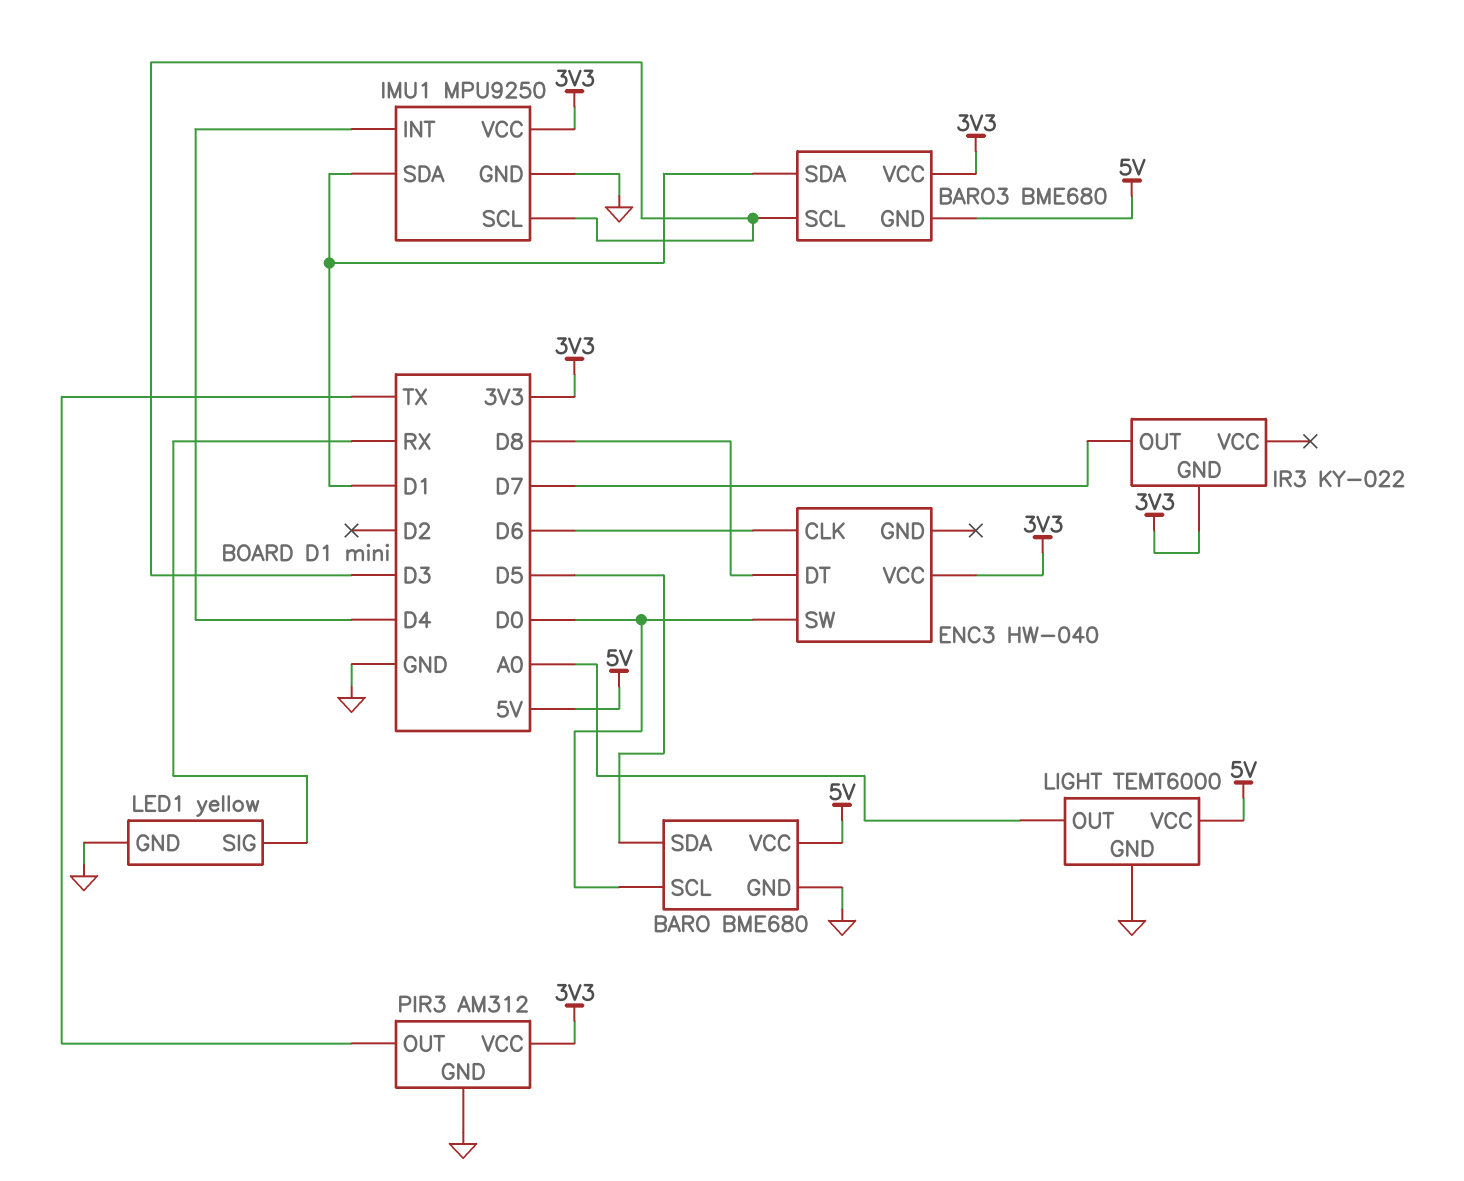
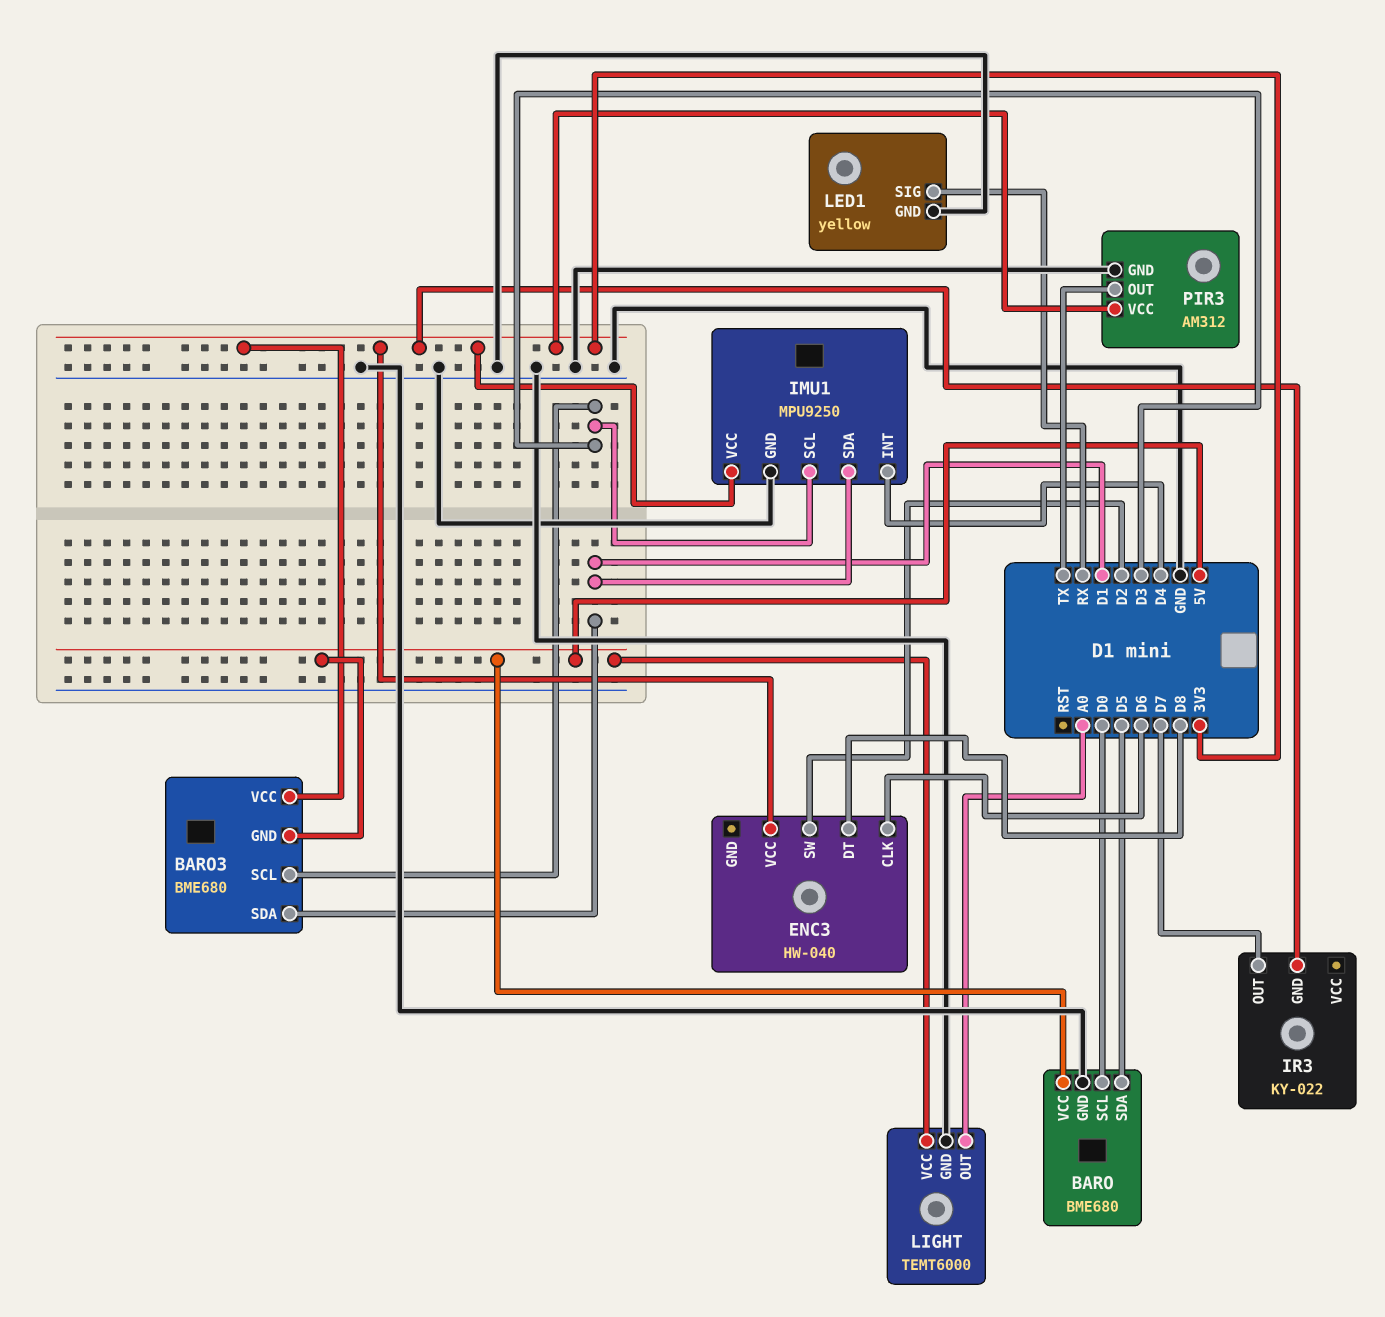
ENC3 pin SW: D0 -> D2

